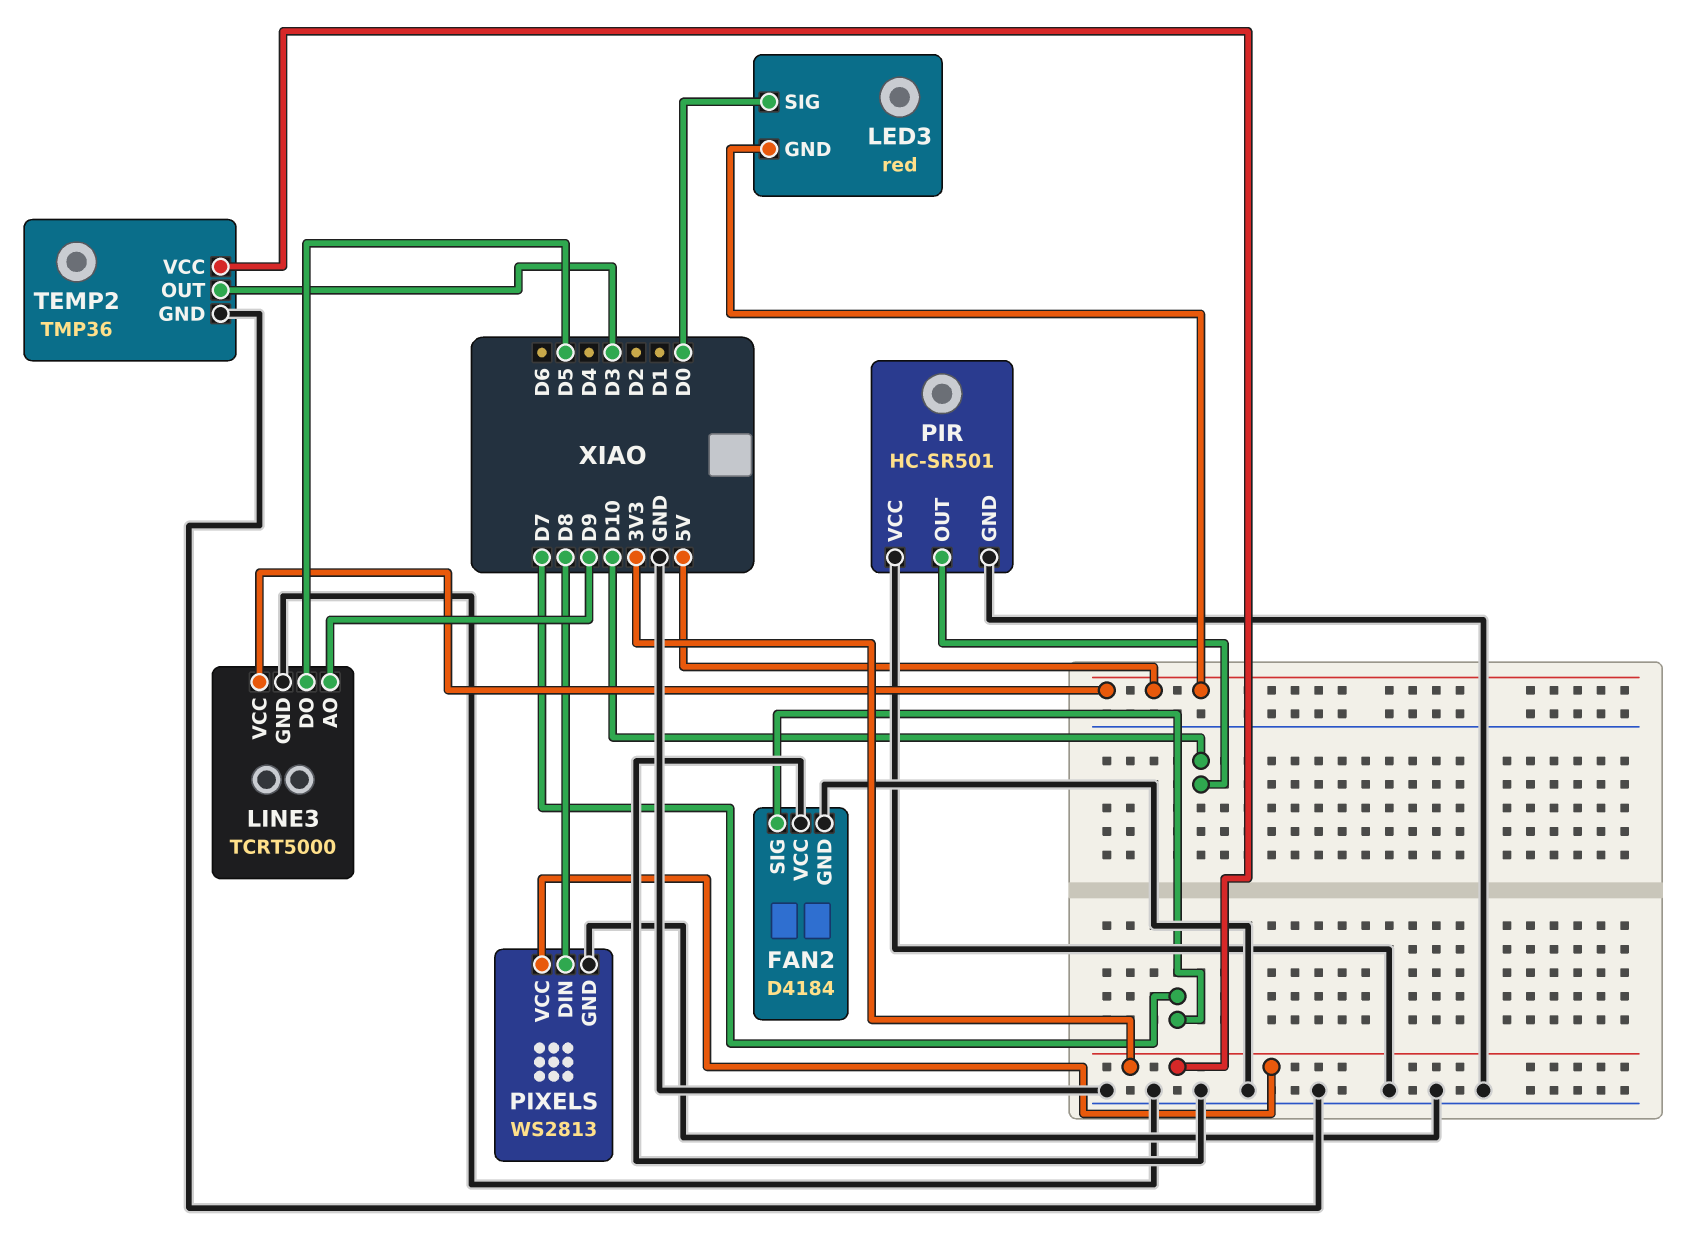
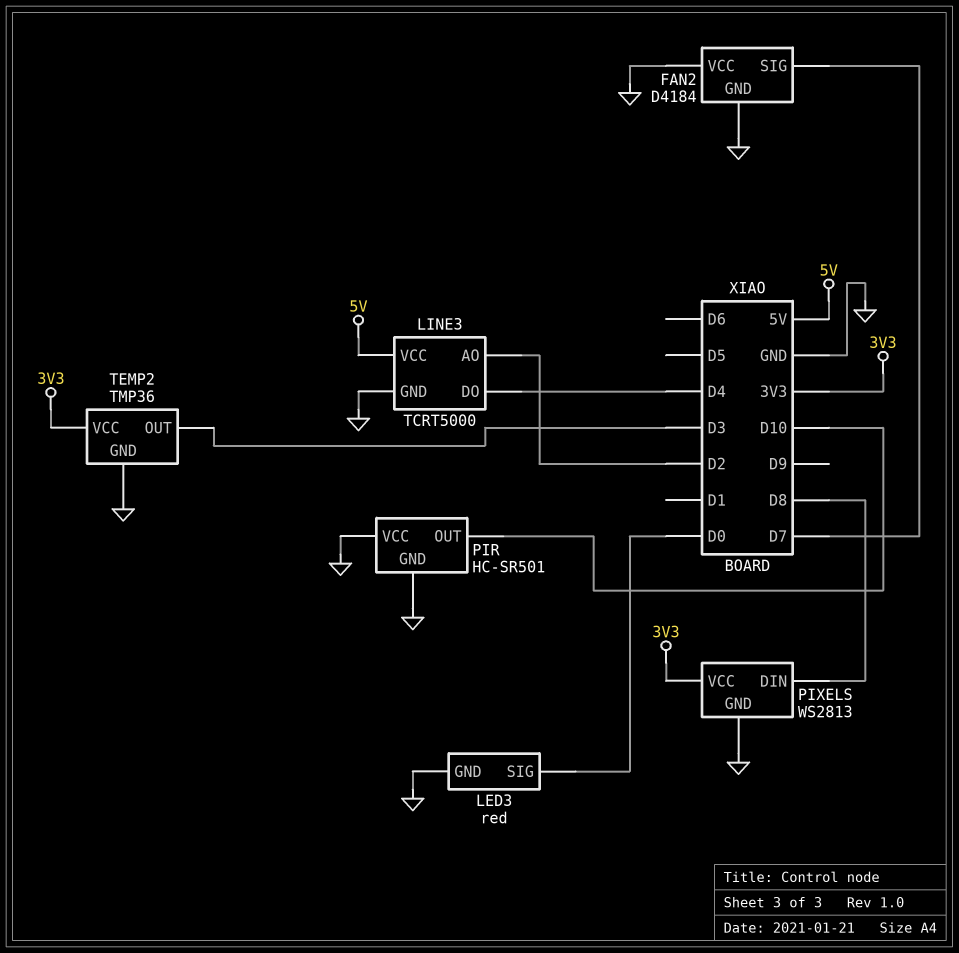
LED3 pin GND: 5V -> GND
LINE3 pin AO: D9 -> D2
LINE3 pin DO: D5 -> D4

